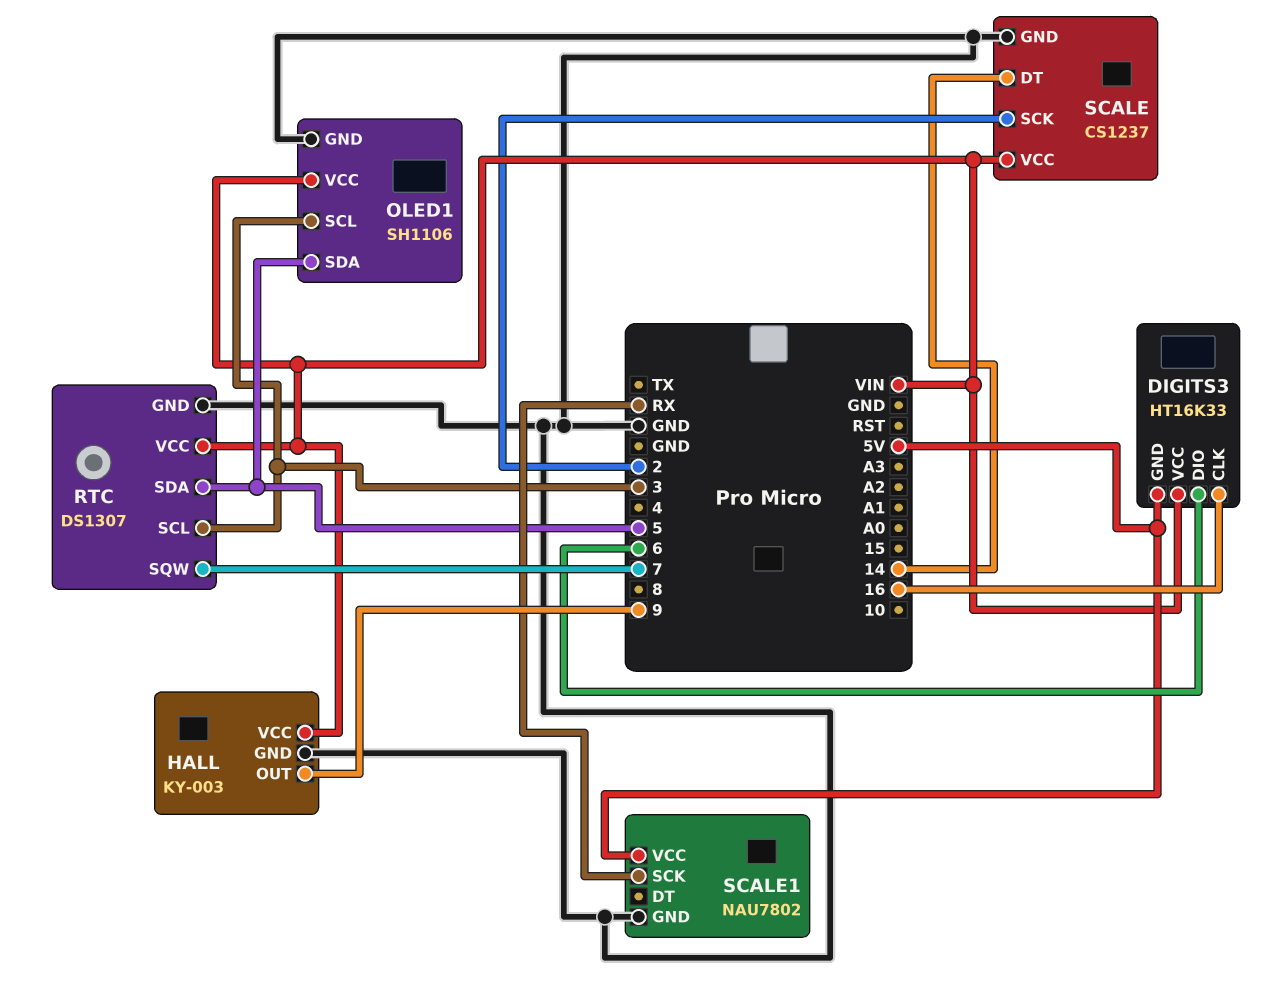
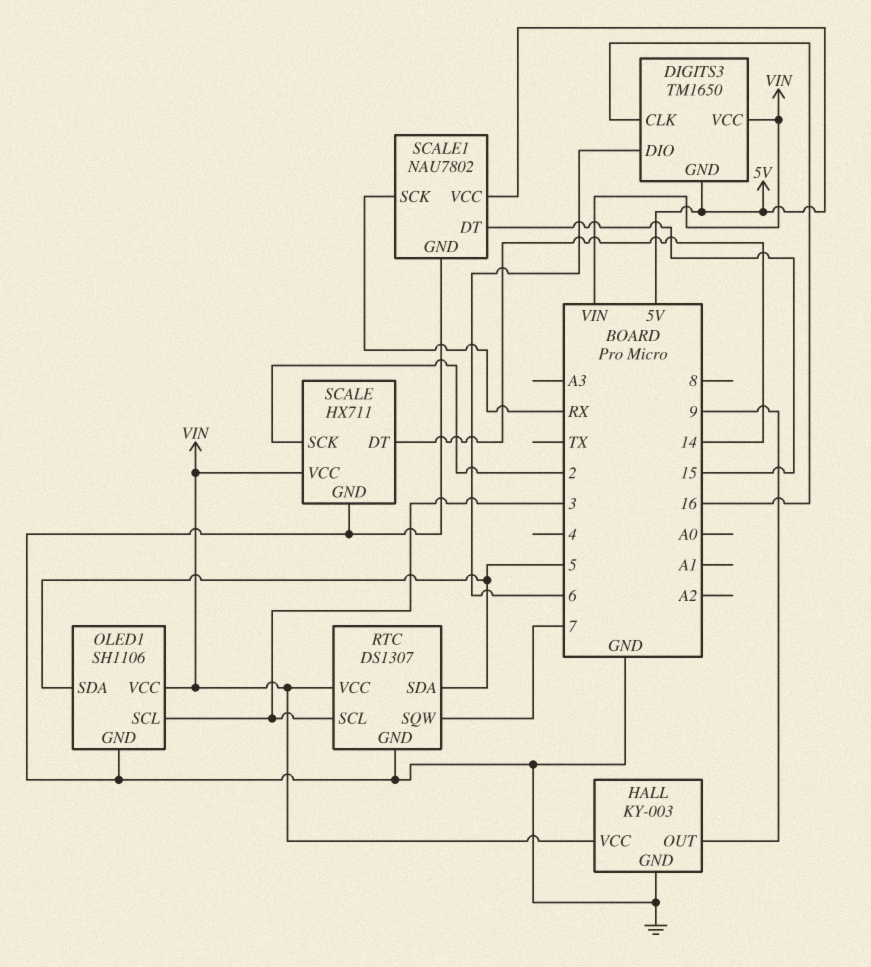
DIGITS3: HT16K33 -> TM1650
SCALE: CS1237 -> HX711
SCALE1 pin DT: none -> 15

